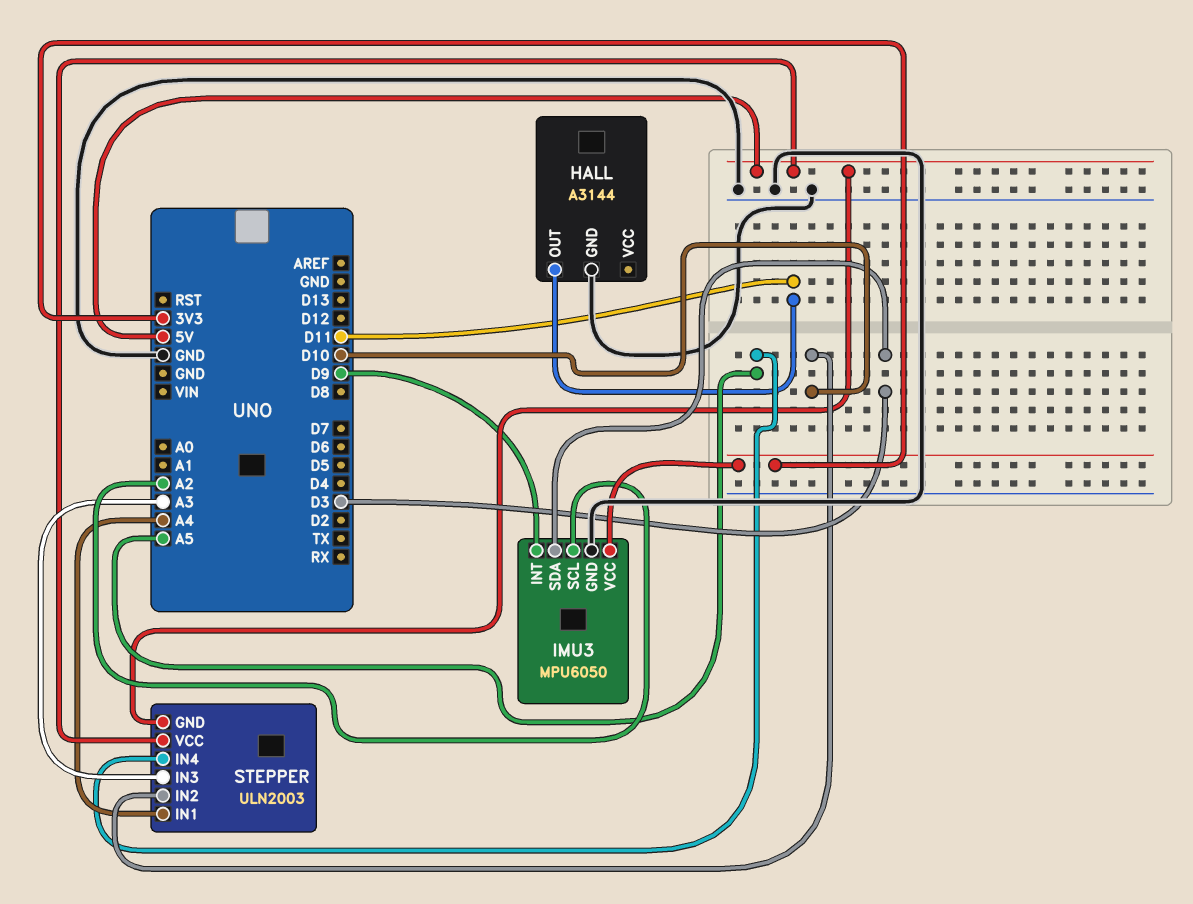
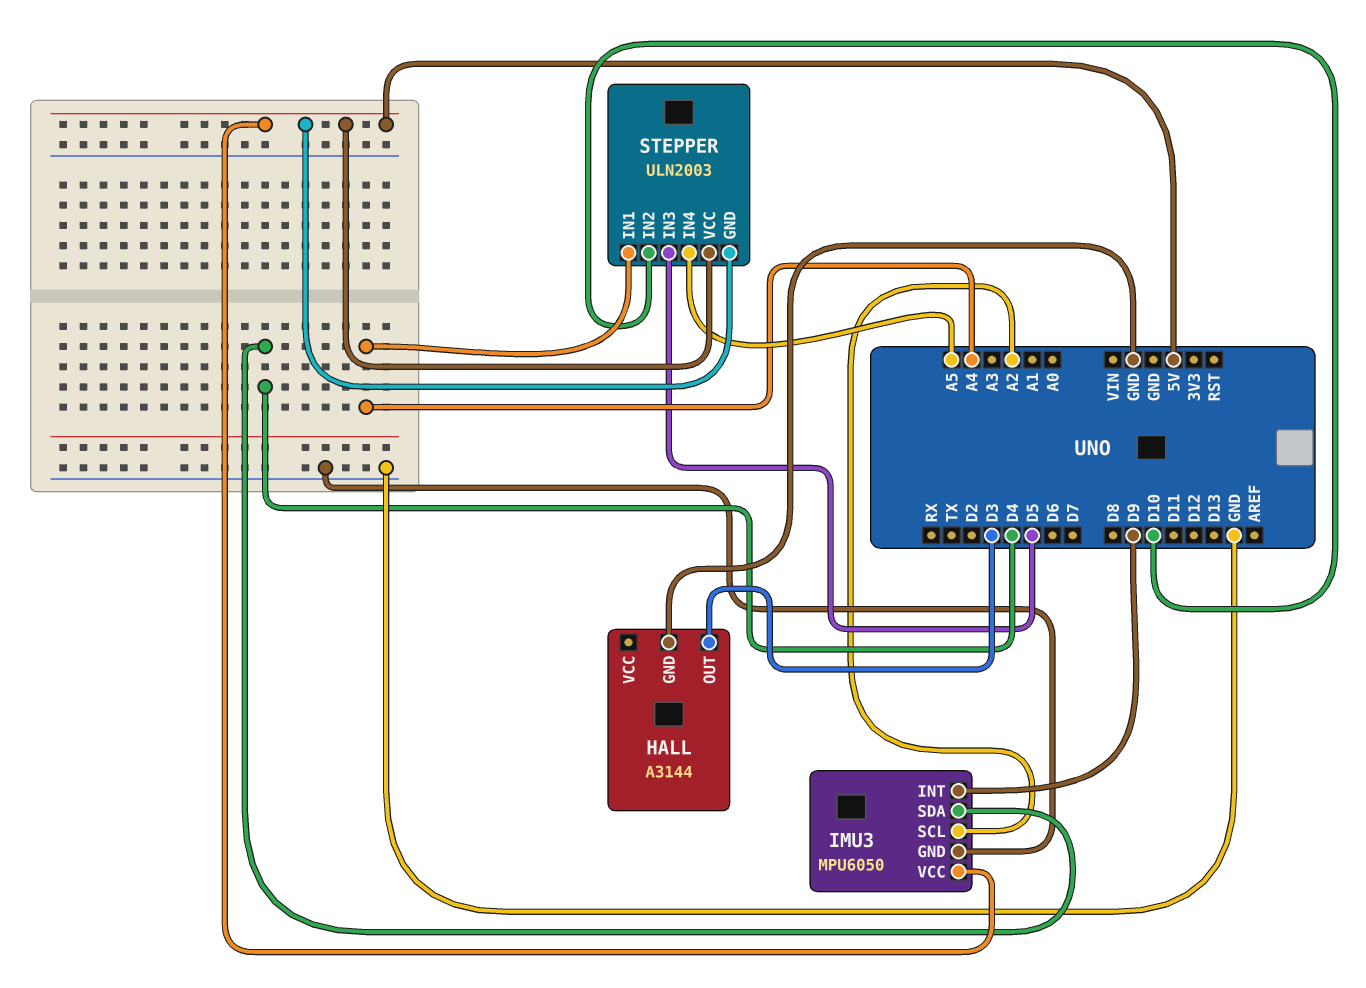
HALL pin OUT: D11 -> D3
IMU3 pin SDA: D3 -> D4
IMU3 pin VCC: 3V3 -> 5V
STEPPER pin IN3: A3 -> D5

